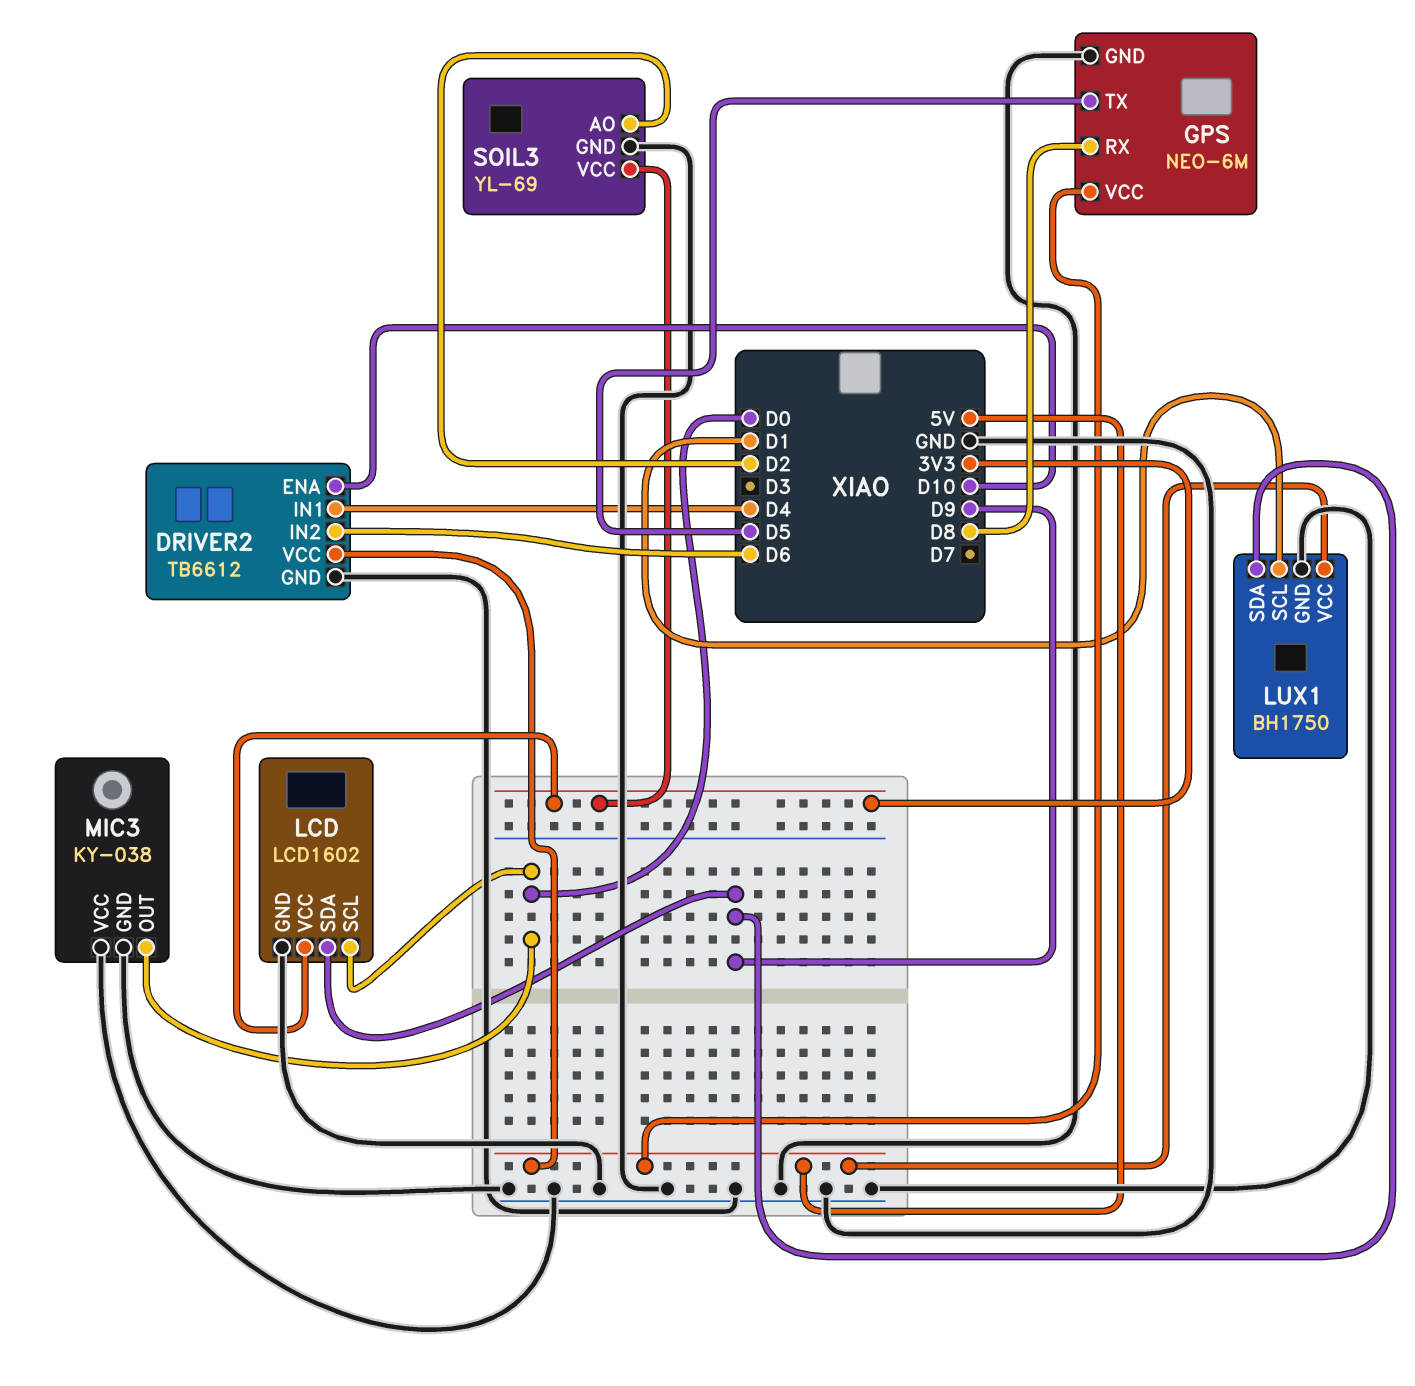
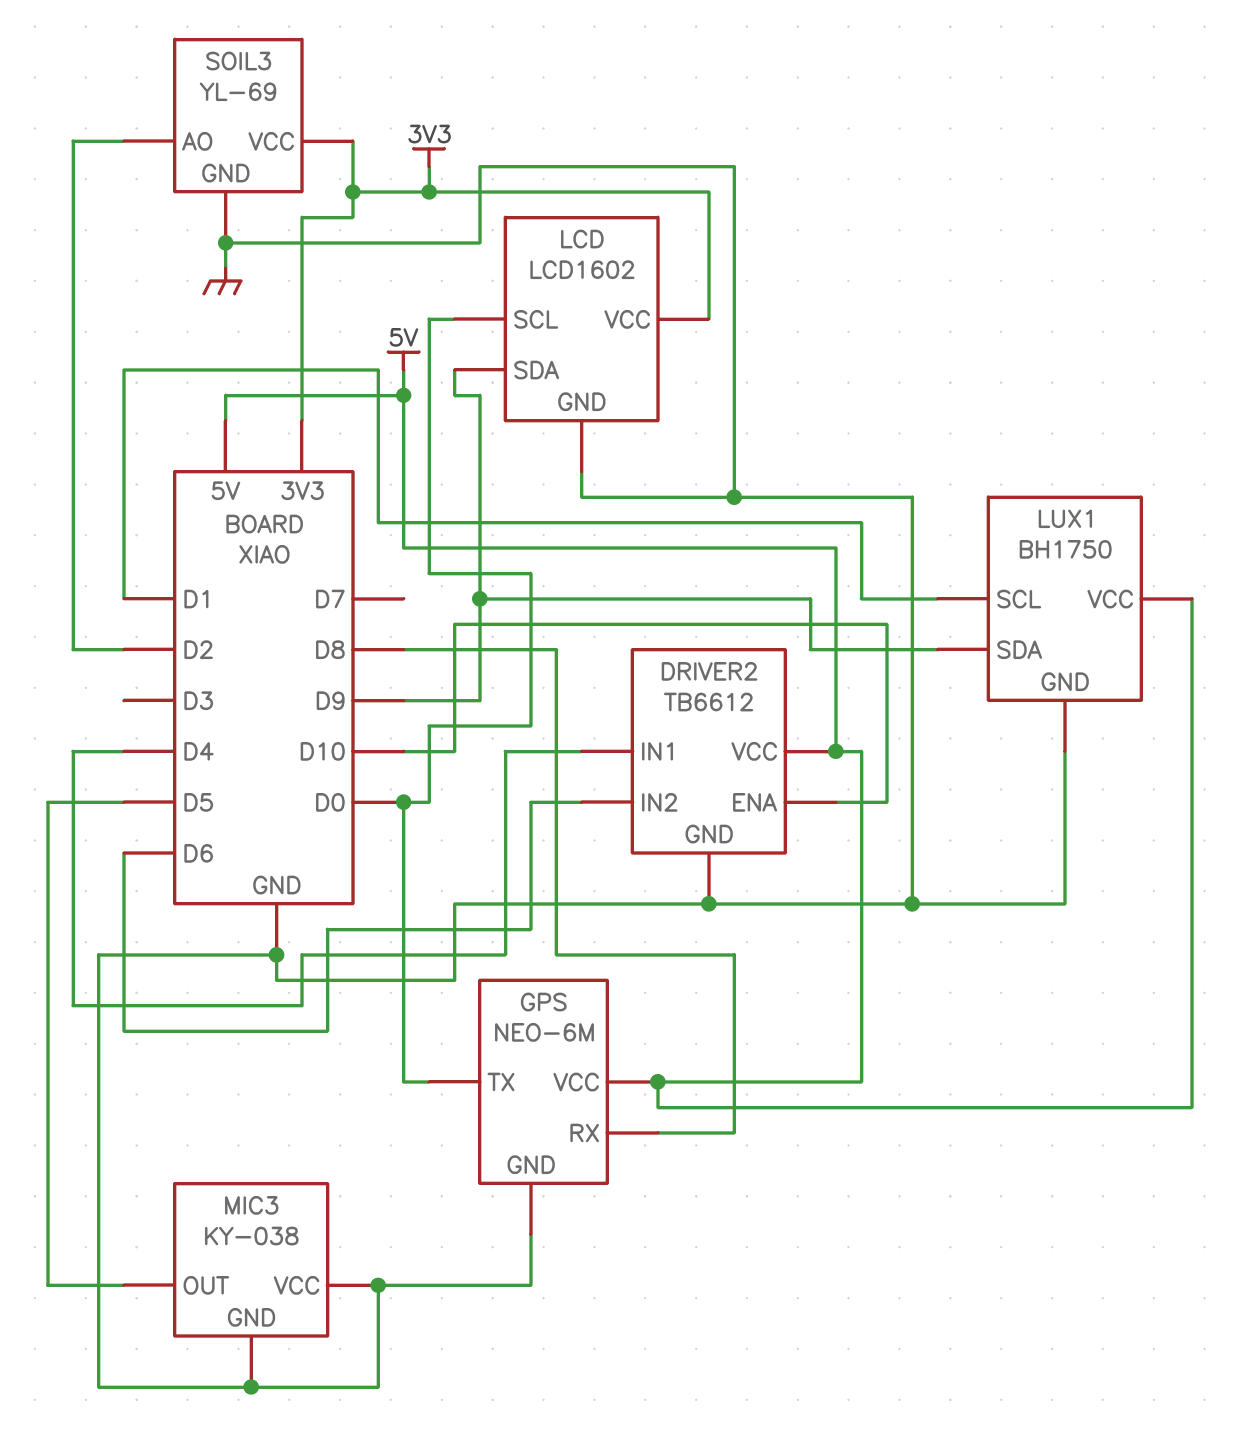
GPS pin TX: D5 -> D0
MIC3 pin OUT: D0 -> D5

